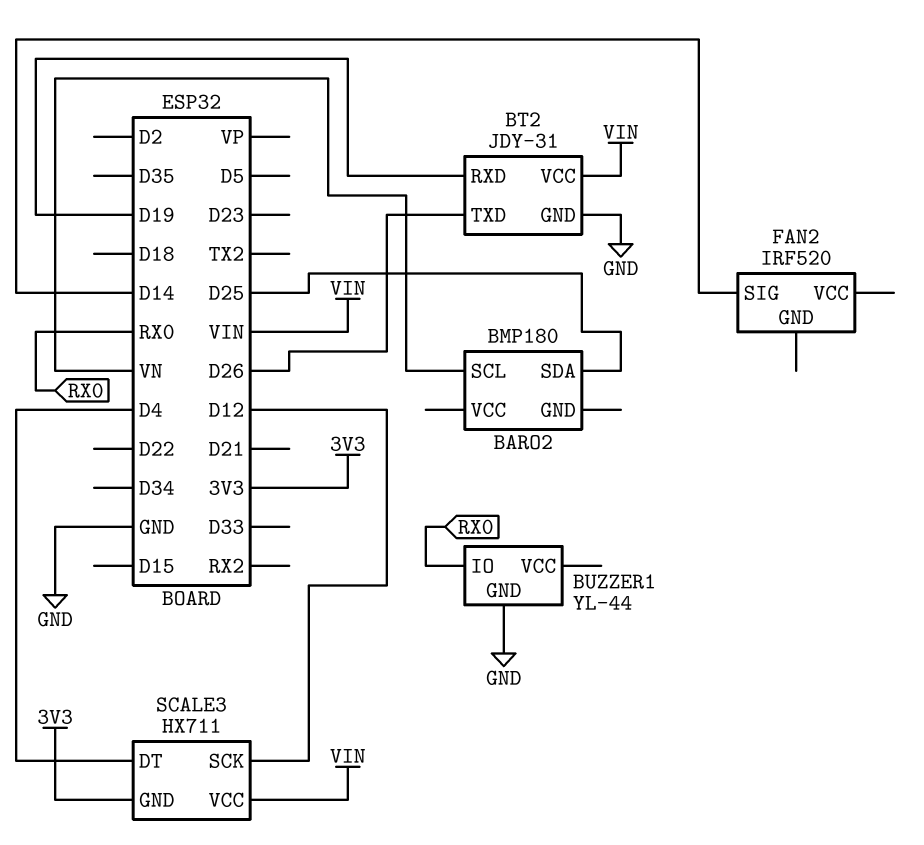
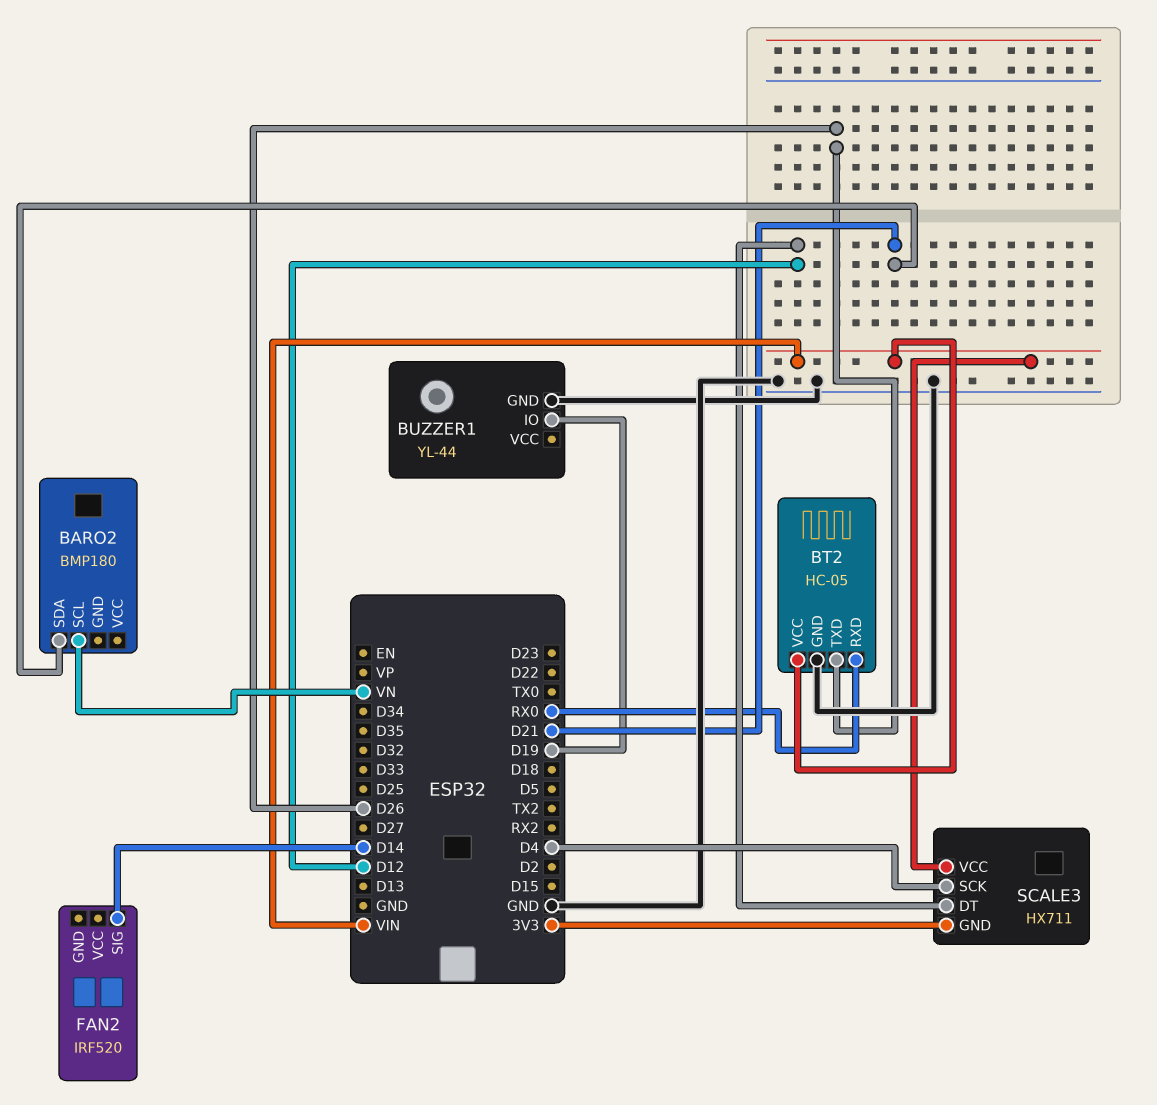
BARO2 pin SDA: D25 -> D21
BT2: JDY-31 -> HC-05
BT2 pin RXD: D19 -> RX0
BUZZER1 pin IO: RX0 -> D19
SCALE3 pin DT: D4 -> D12
SCALE3 pin SCK: D12 -> D4

